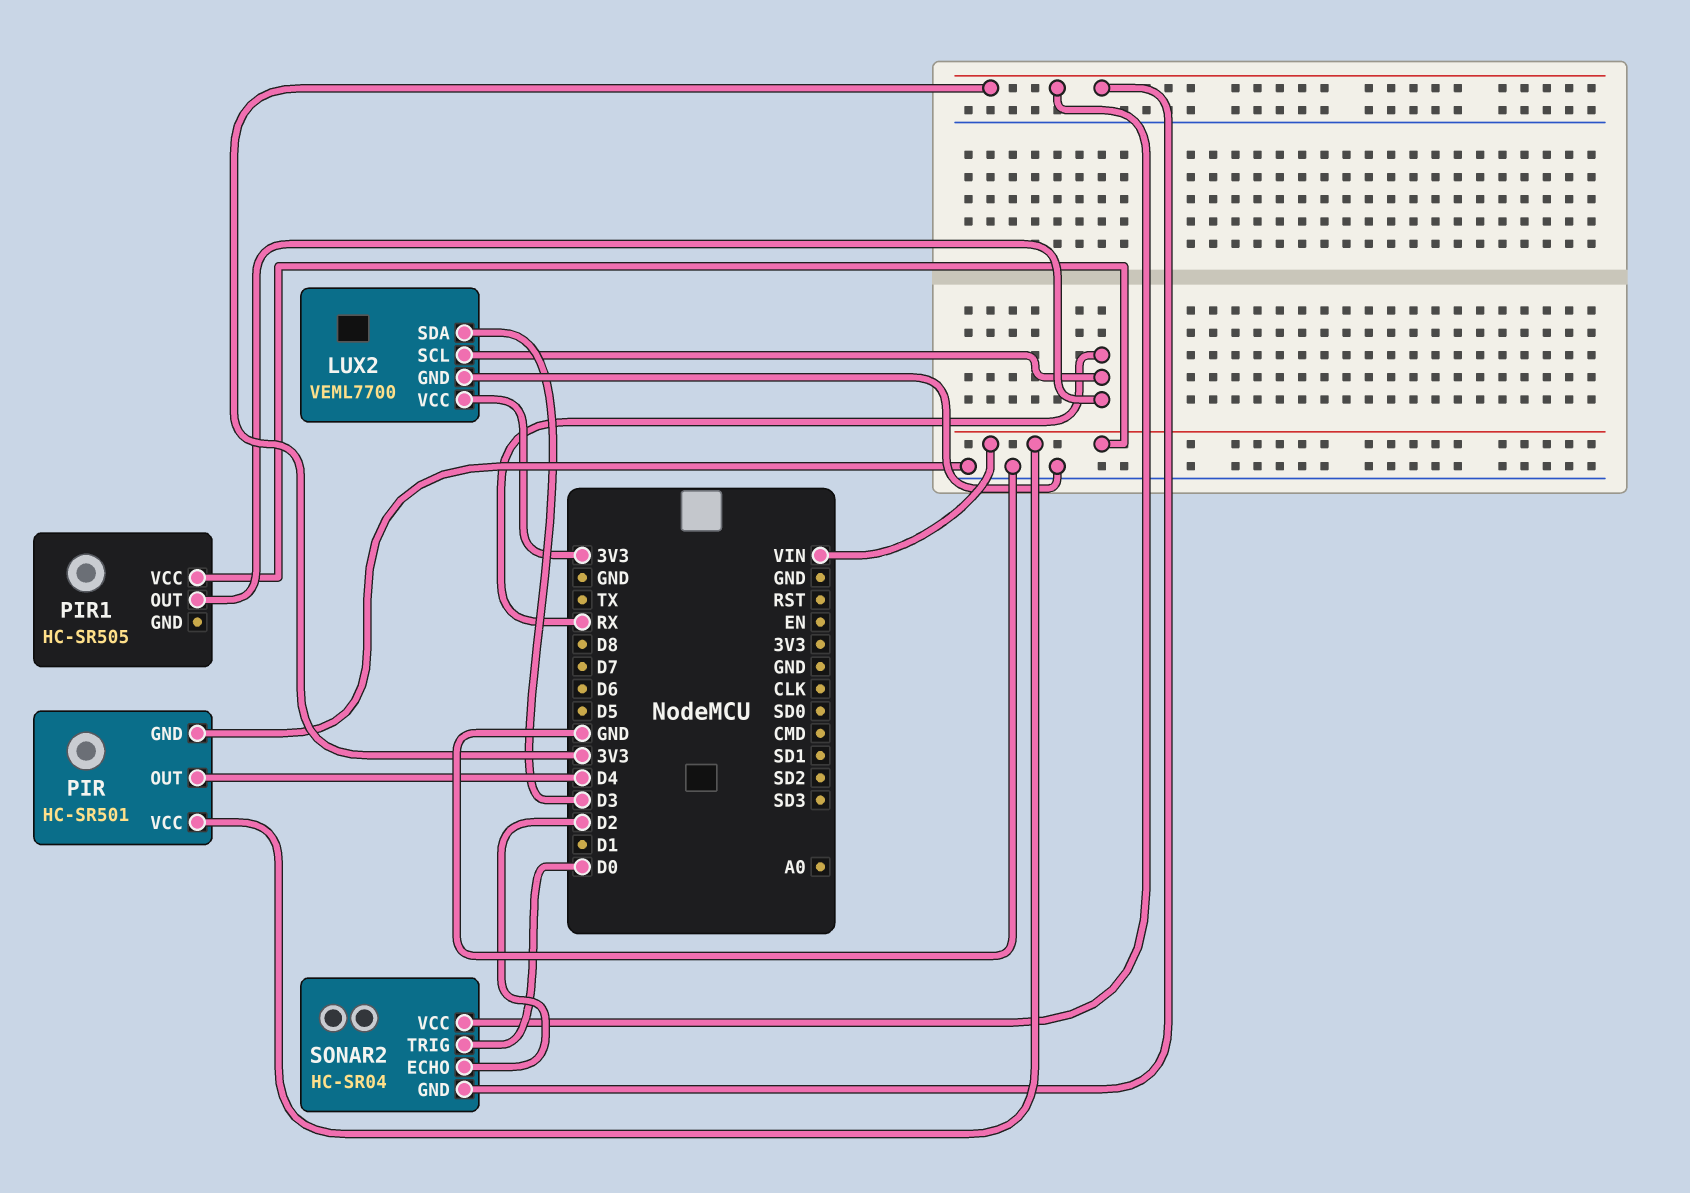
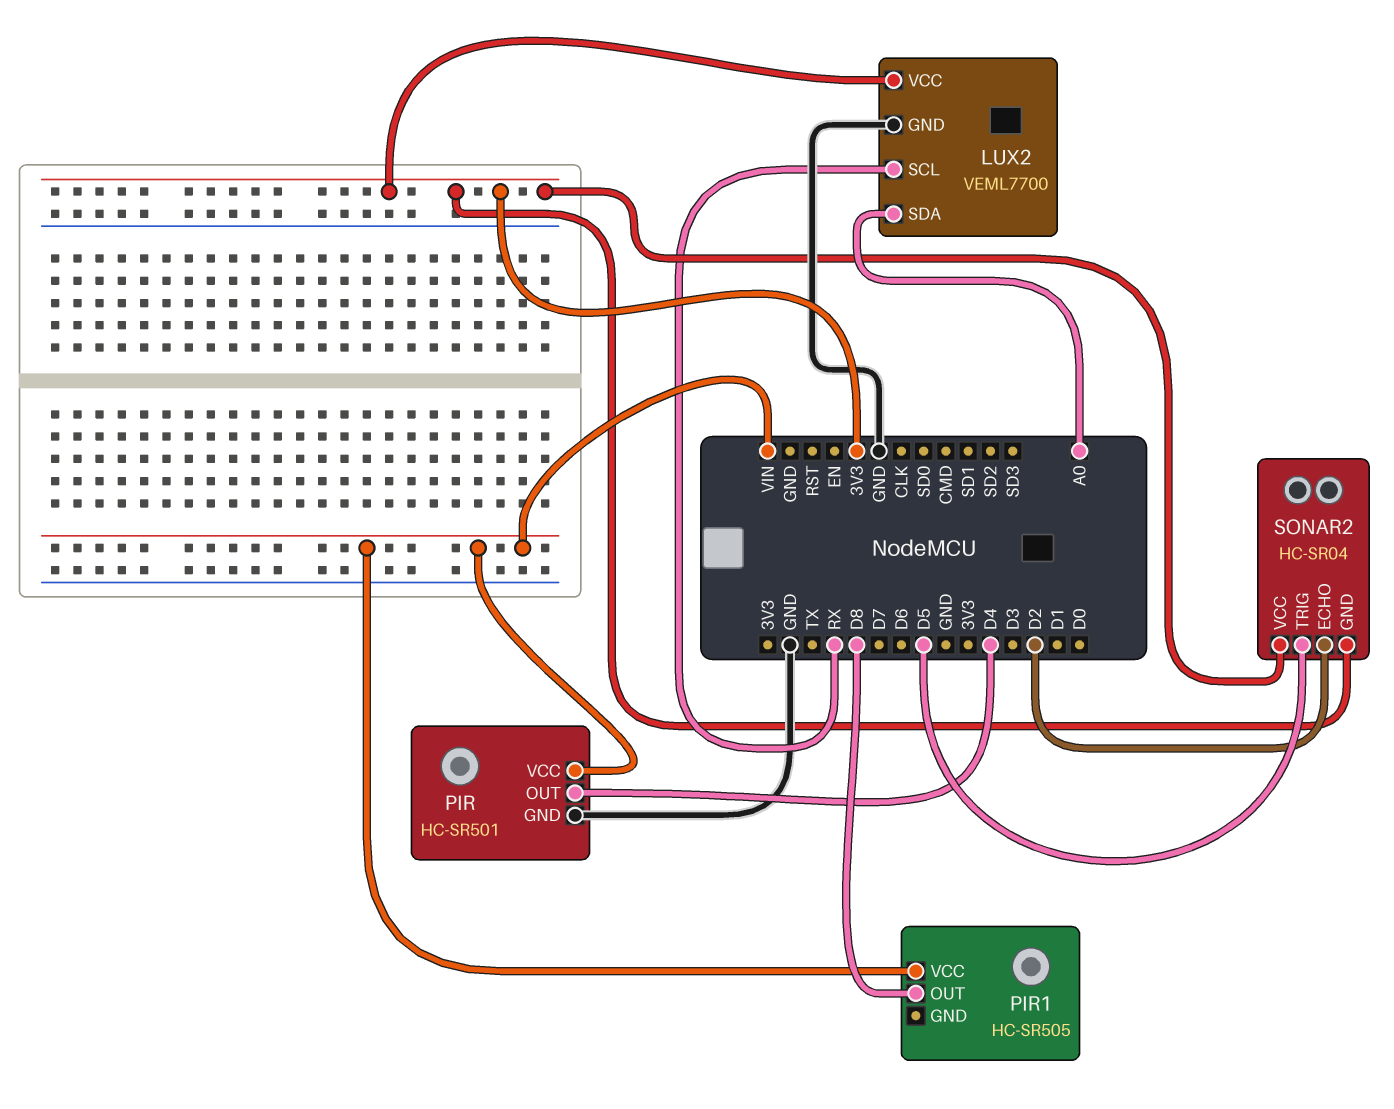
LUX2 pin SDA: D3 -> A0
PIR1 pin OUT: RX -> D8
SONAR2 pin TRIG: D0 -> D5

